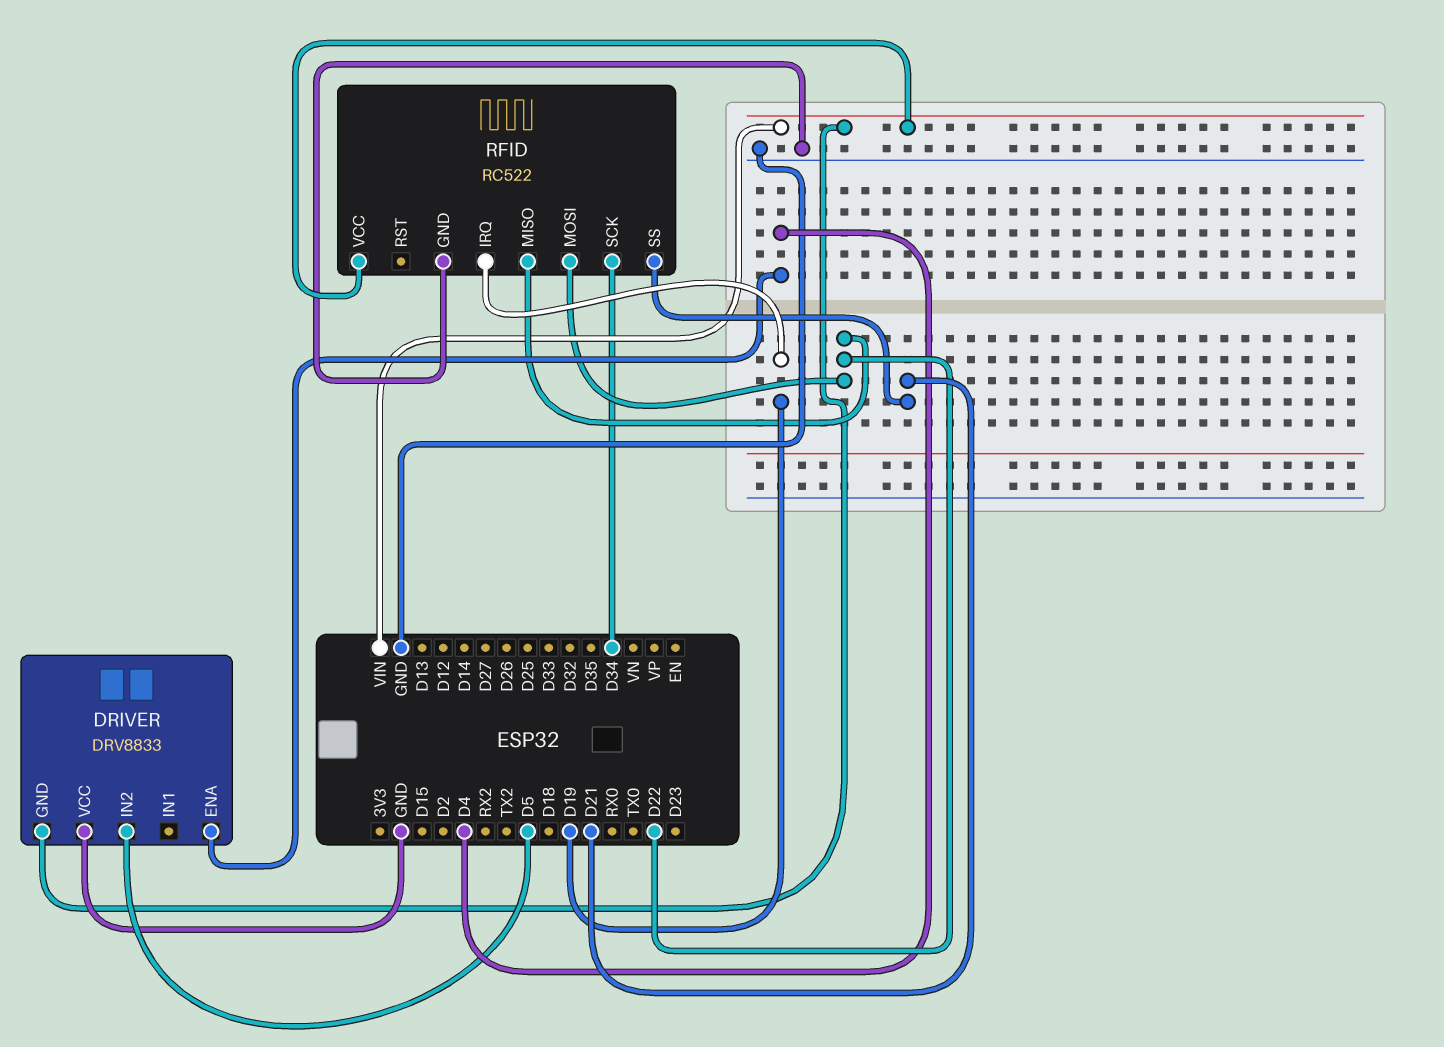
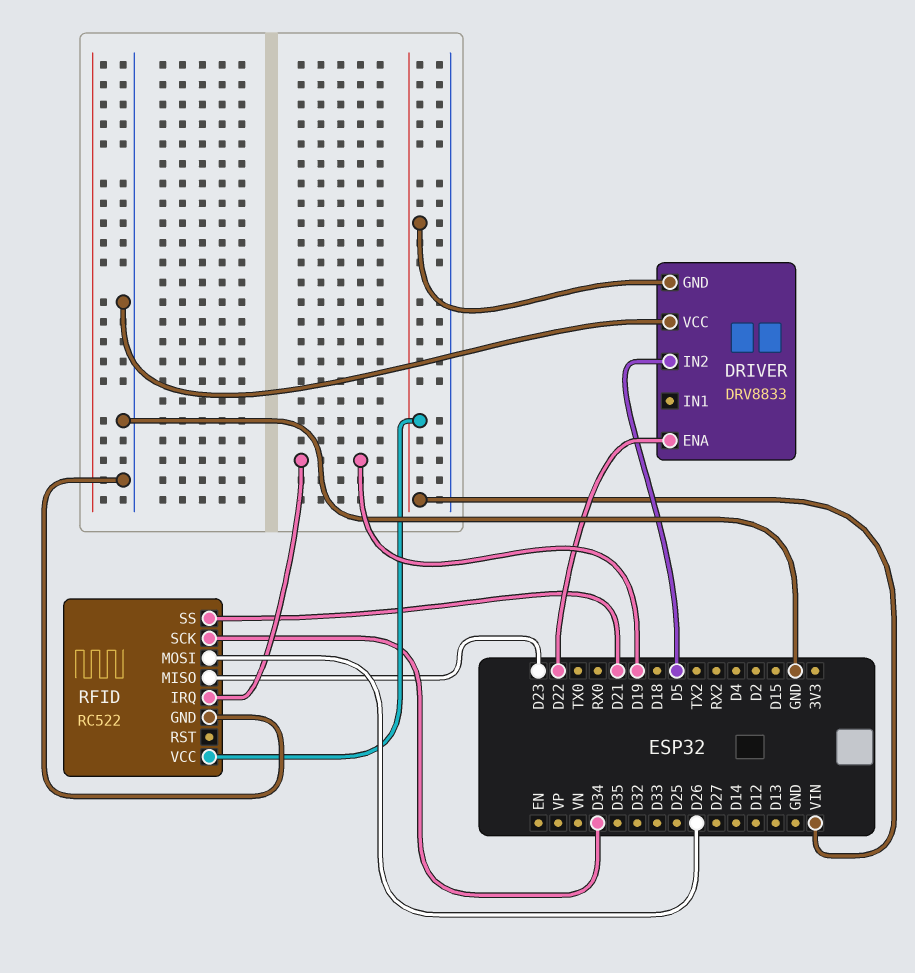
DRIVER pin ENA: D4 -> D22
RFID pin MISO: D22 -> D23
RFID pin MOSI: D22 -> D26

